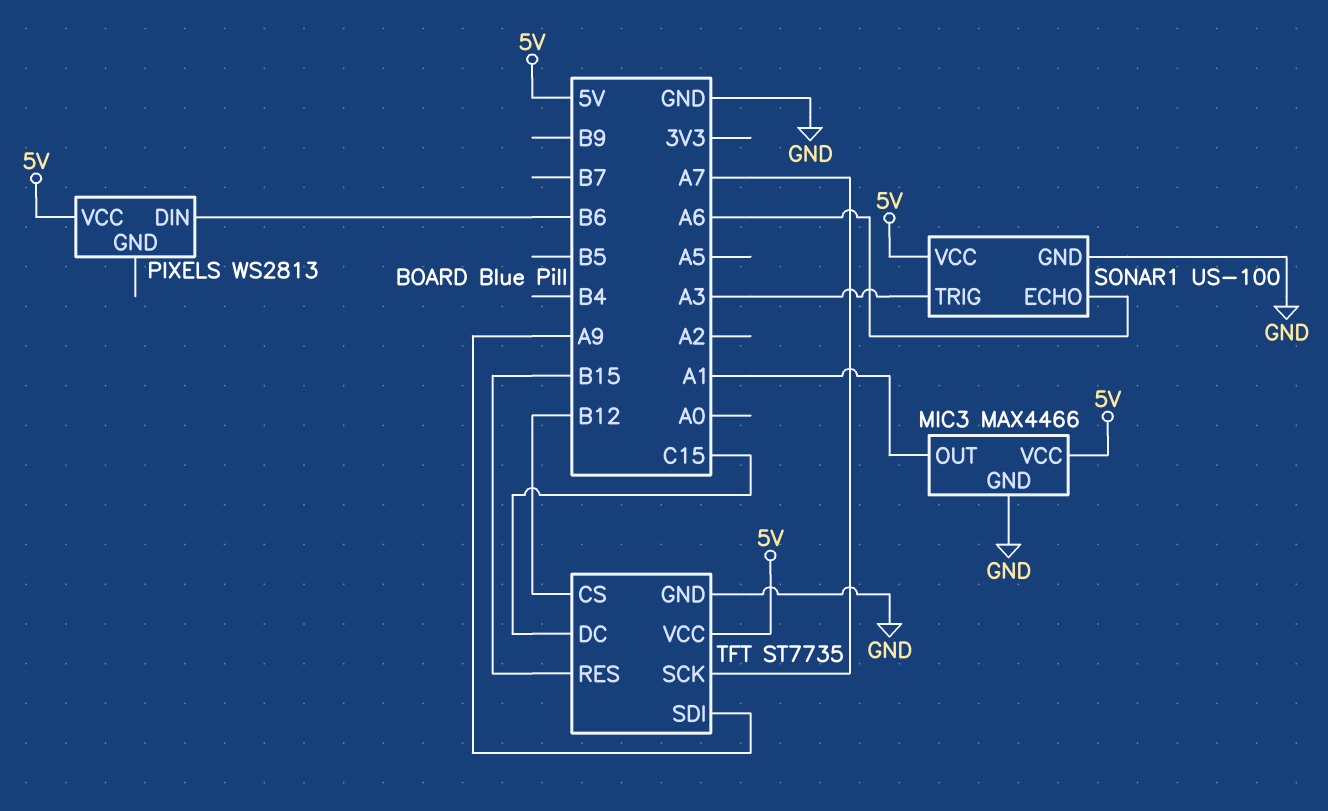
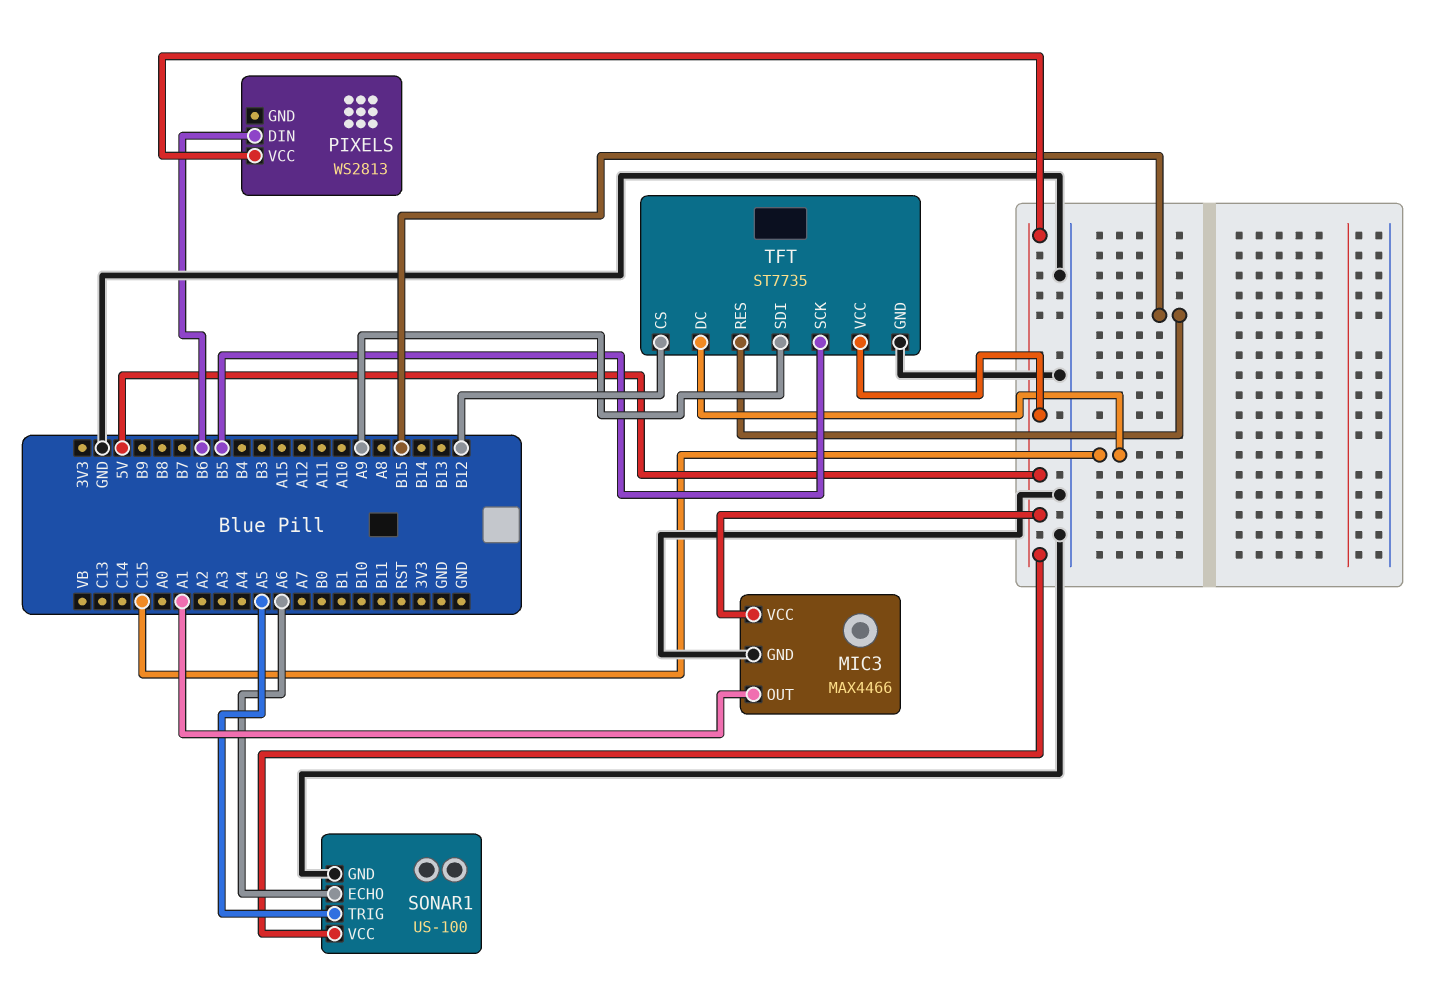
SONAR1 pin TRIG: A3 -> A5
TFT pin SCK: A7 -> B5

